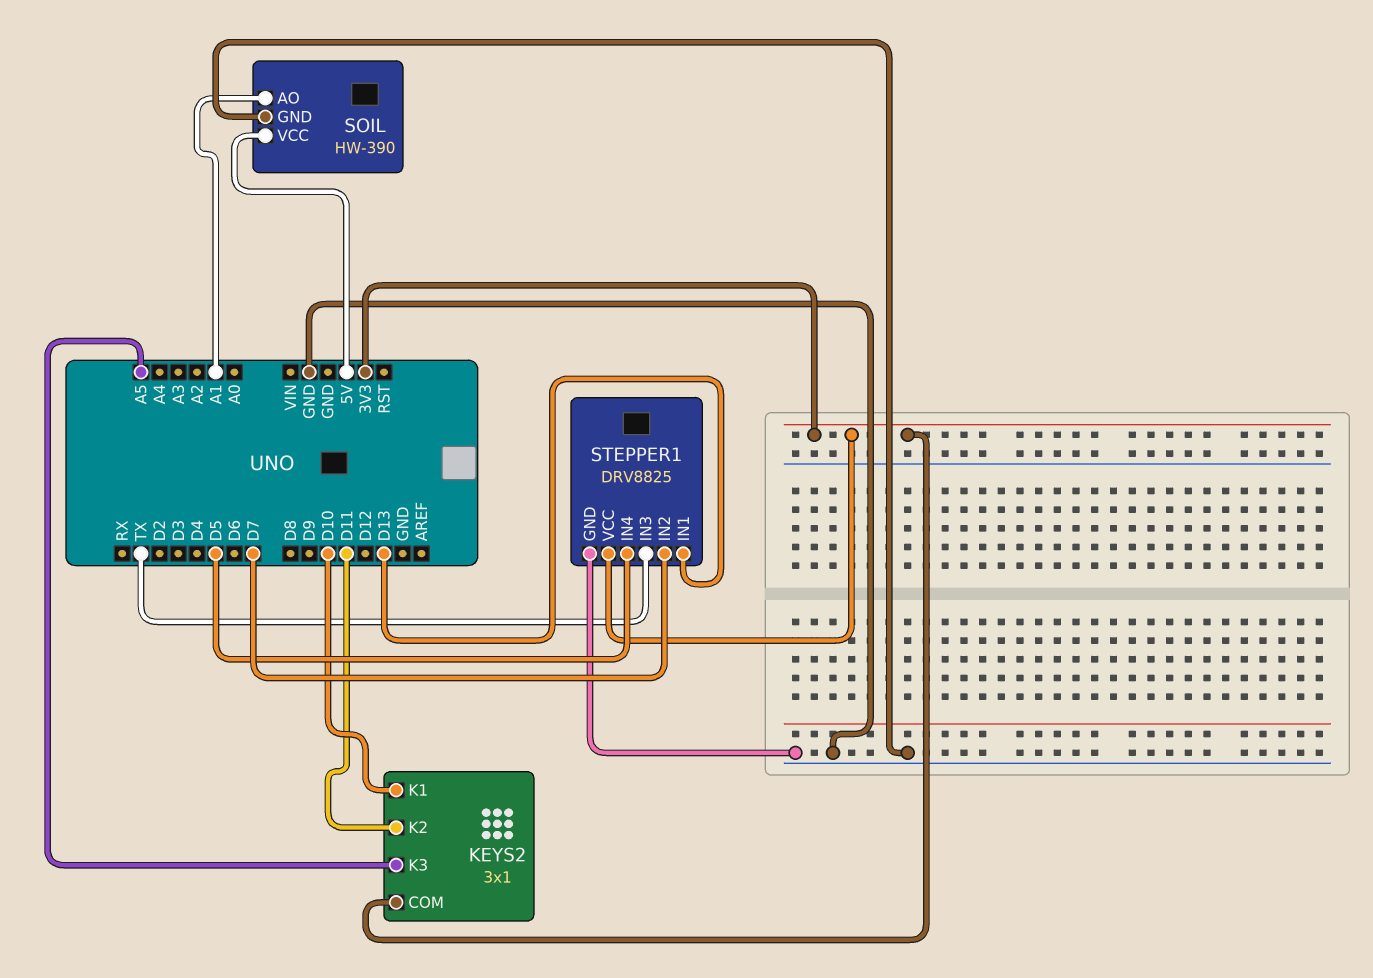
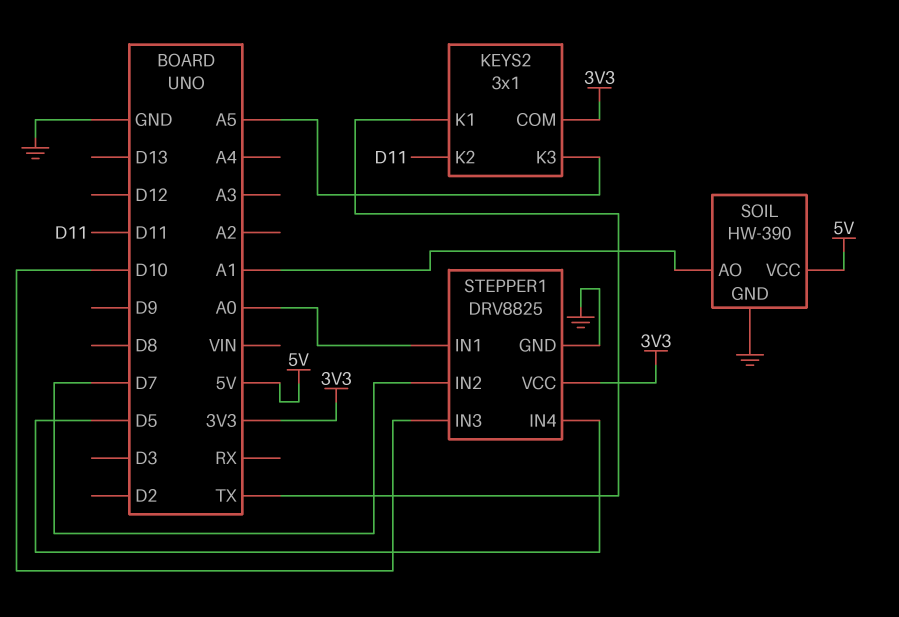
KEYS2 pin K1: D10 -> TX
STEPPER1 pin IN1: D13 -> A0
STEPPER1 pin IN3: TX -> D10

